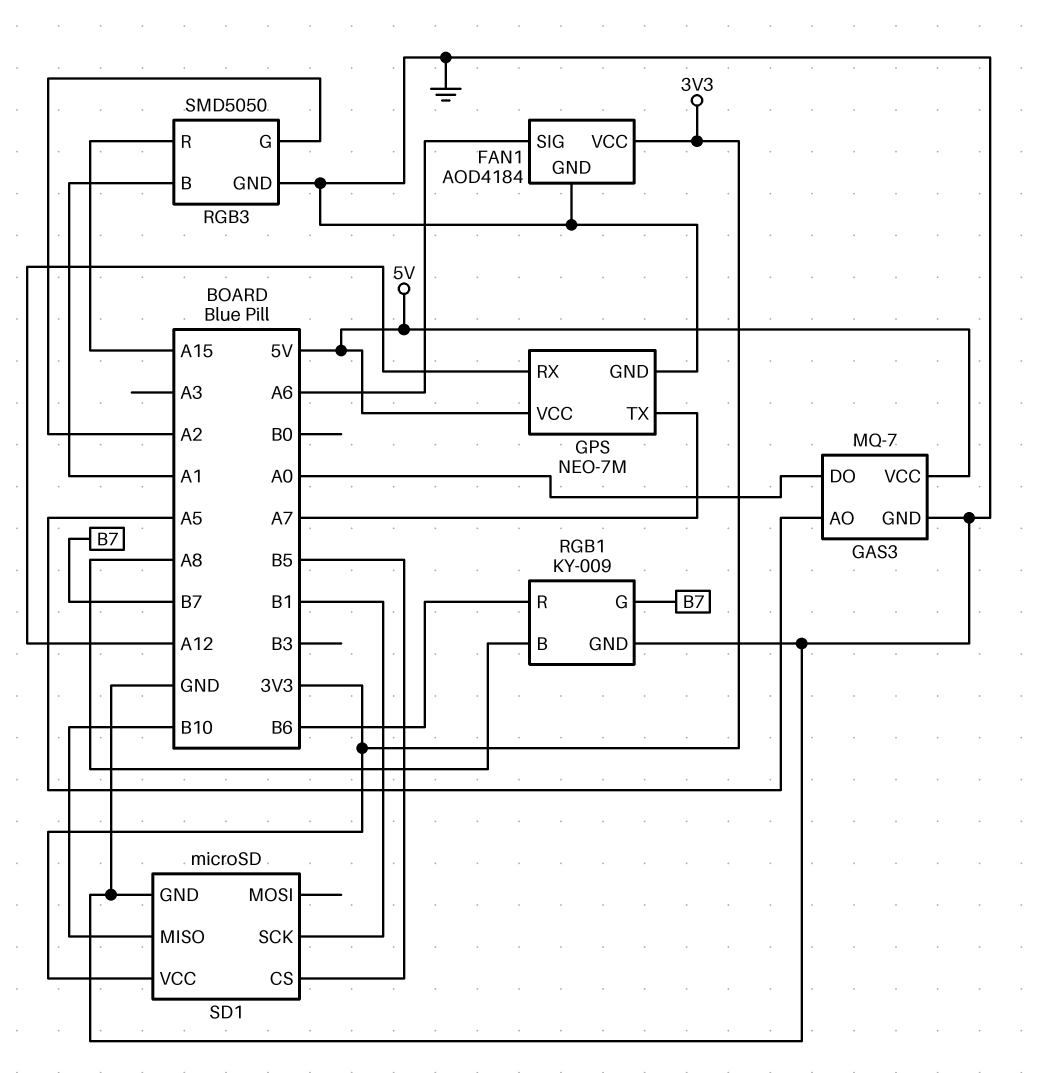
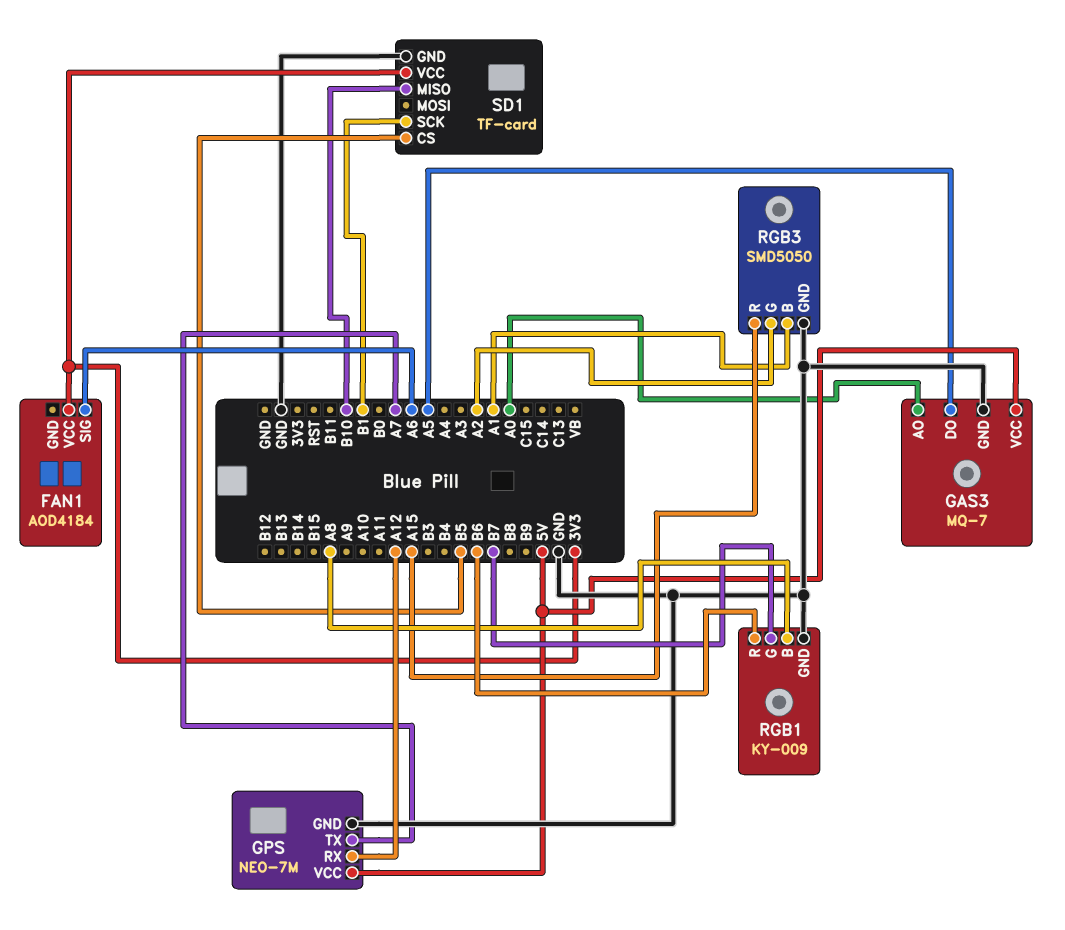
FAN1 pin GND: GND -> none
GAS3 pin AO: A5 -> A0
GAS3 pin DO: A0 -> A5
SD1: microSD -> TF-card

